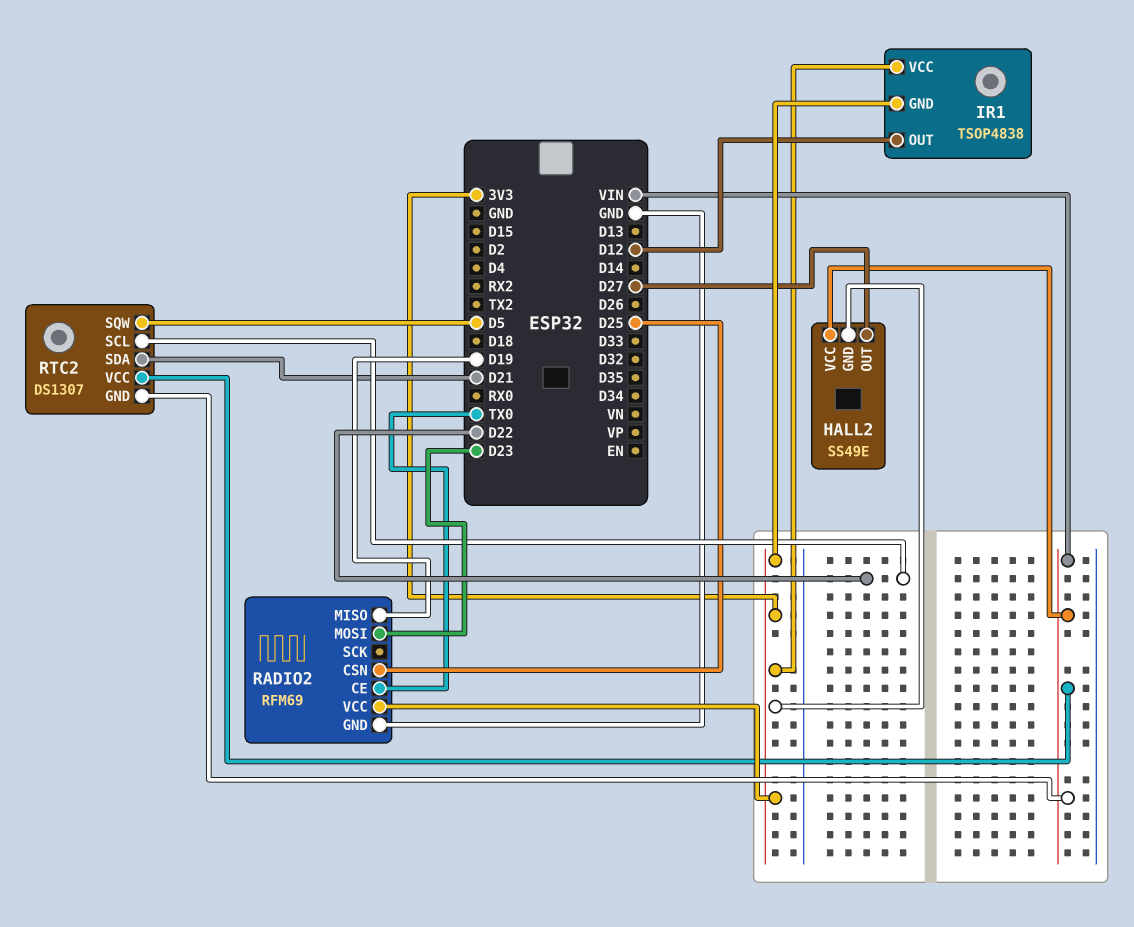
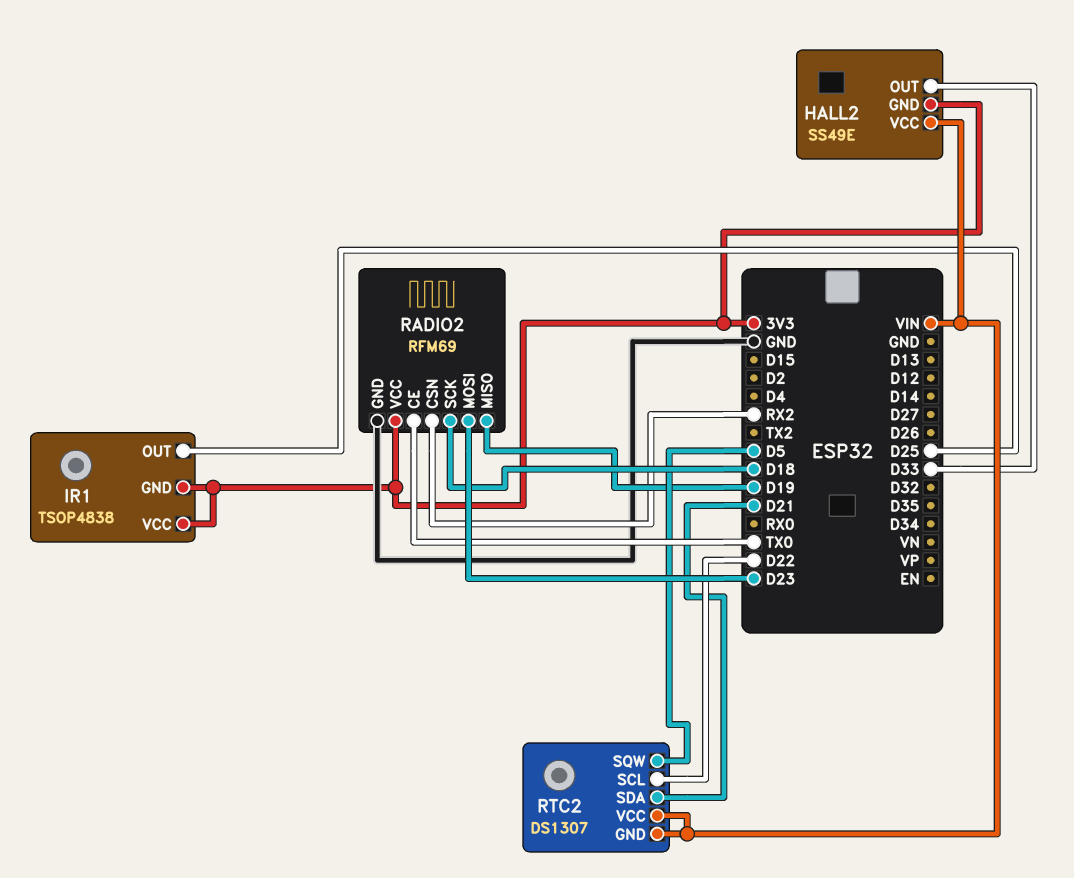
HALL2 pin OUT: D27 -> D33
IR1 pin OUT: D12 -> D25
RADIO2 pin CSN: D25 -> RX2
RADIO2 pin SCK: none -> D18

